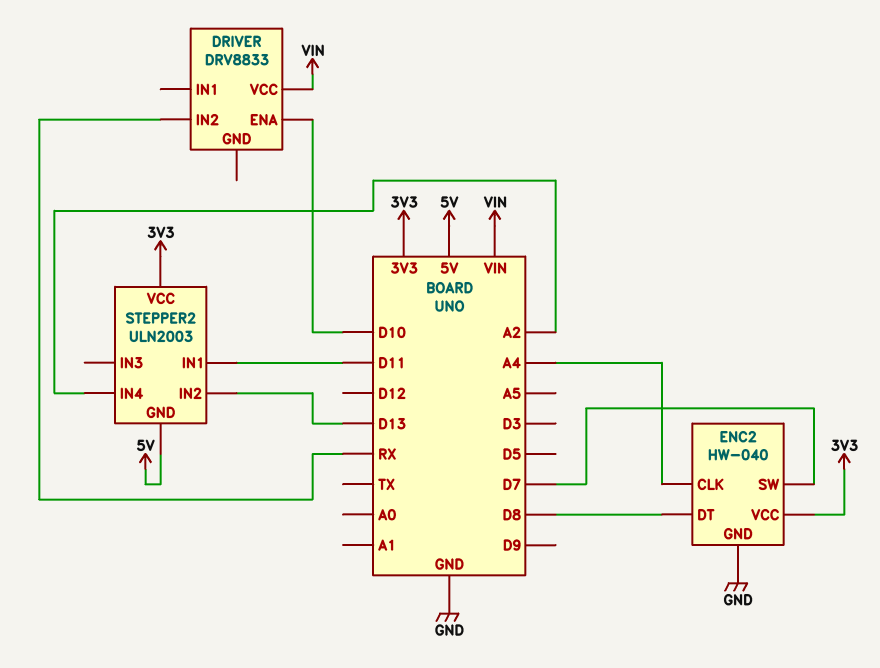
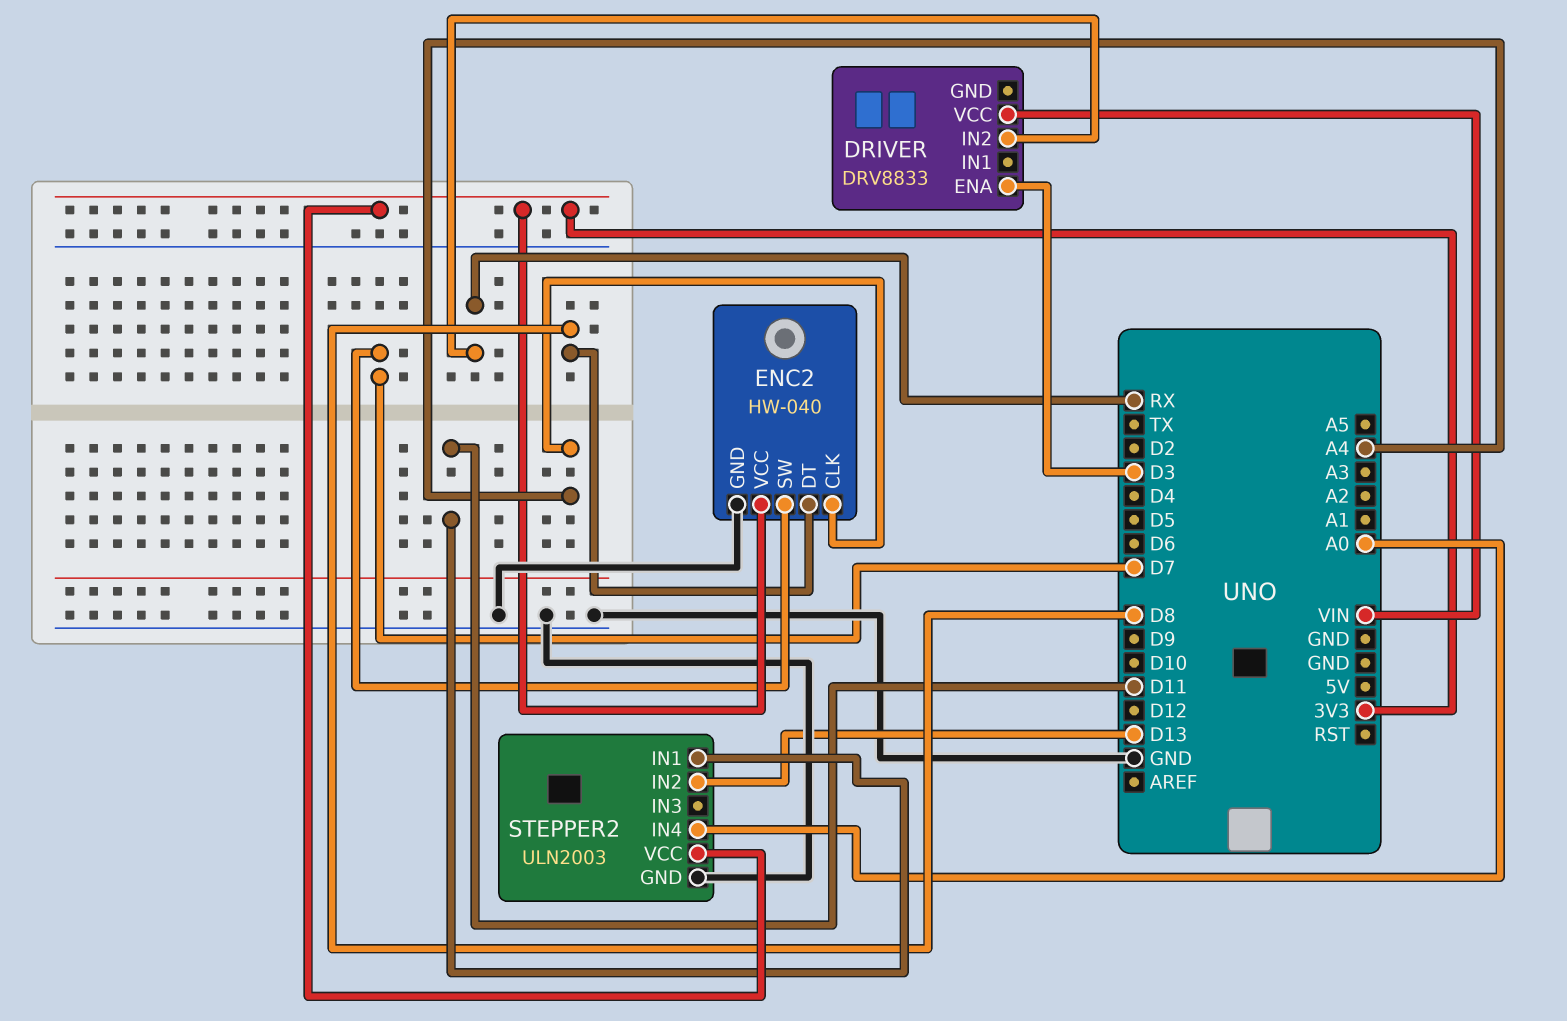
DRIVER pin ENA: D10 -> D3
STEPPER2 pin GND: 5V -> GND
STEPPER2 pin IN4: A2 -> A0

